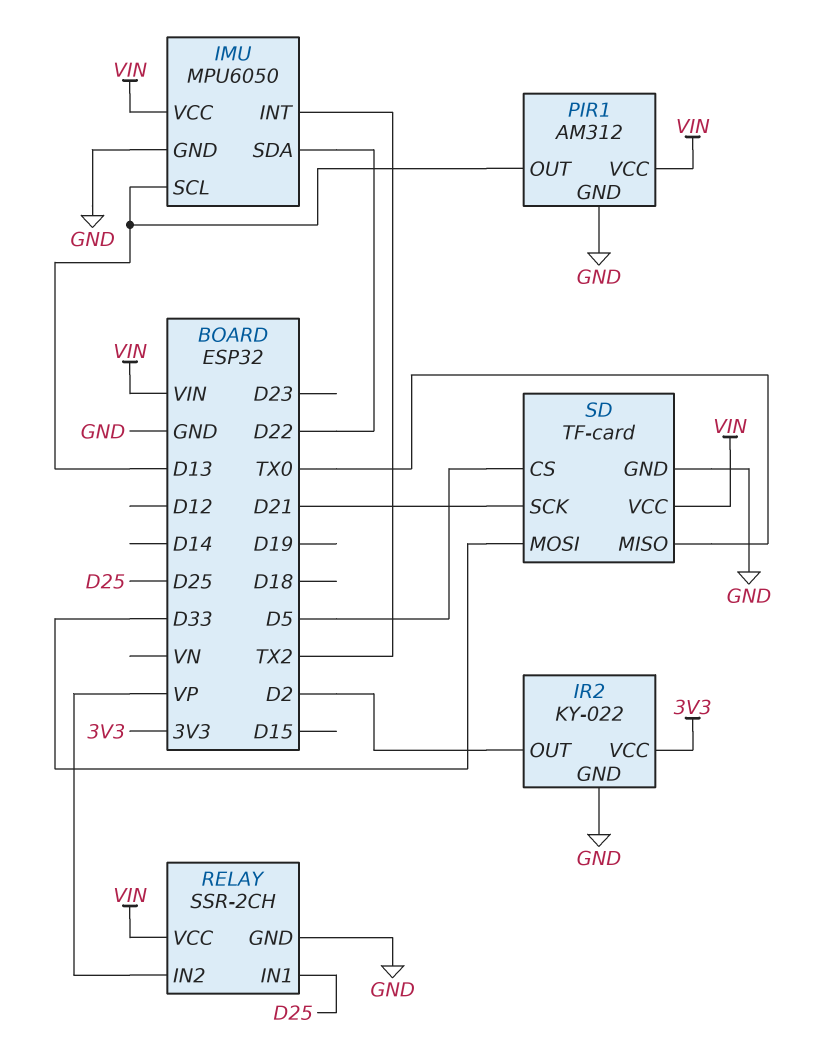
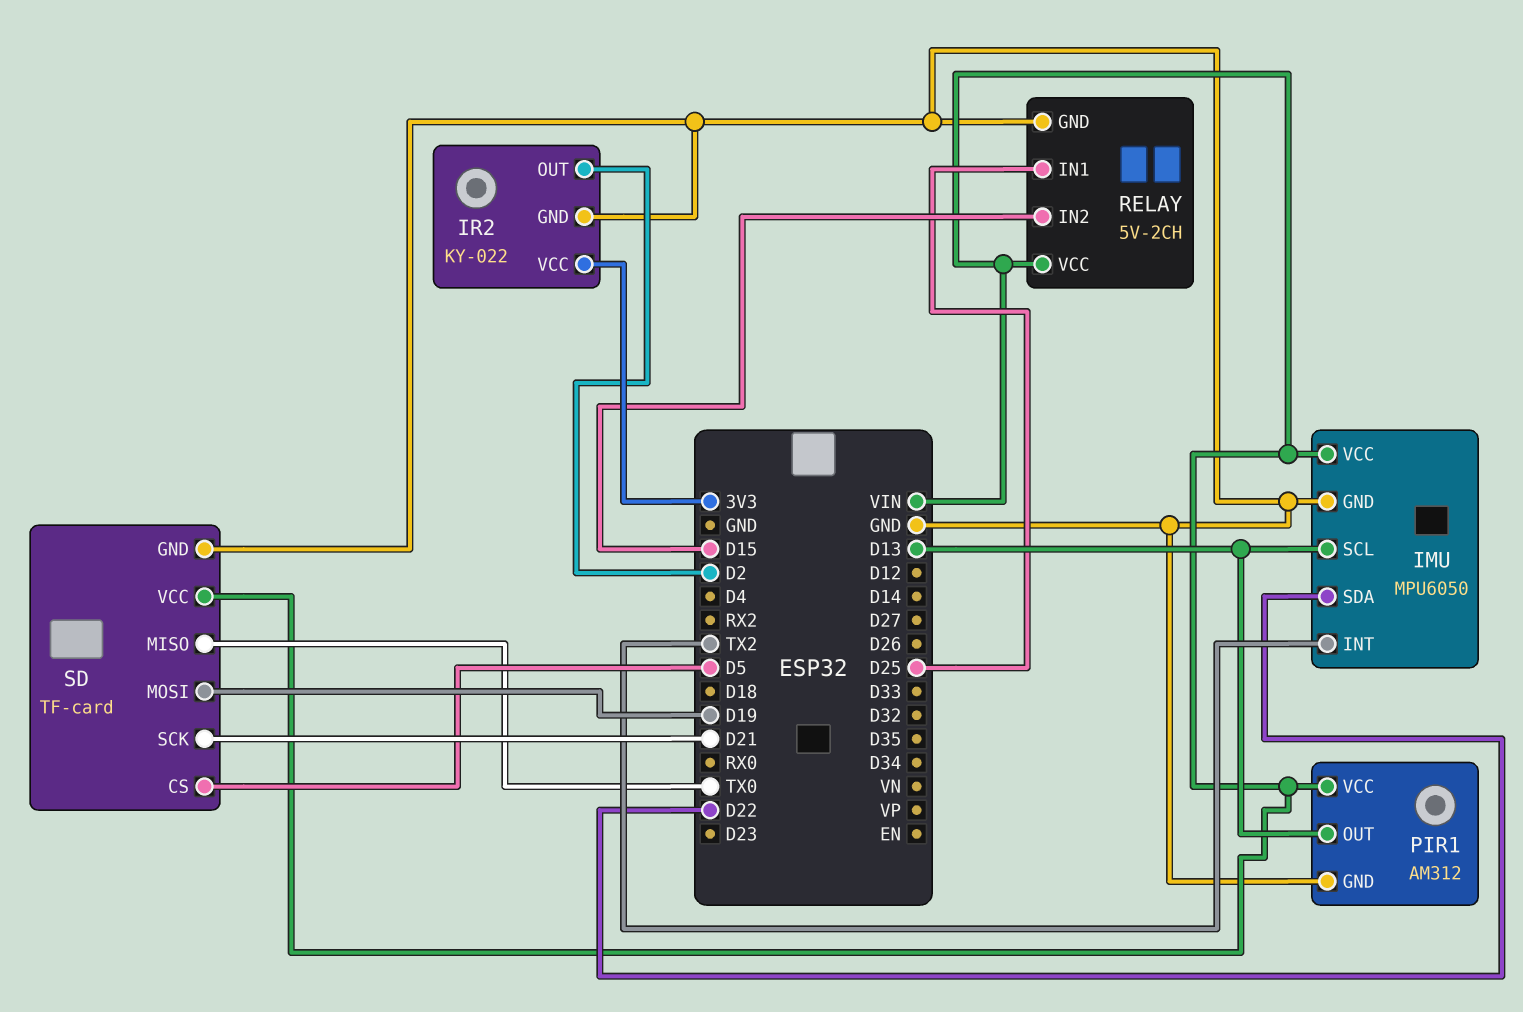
RELAY: SSR-2CH -> 5V-2CH
RELAY pin IN2: VP -> D15
SD pin MOSI: D33 -> D19

